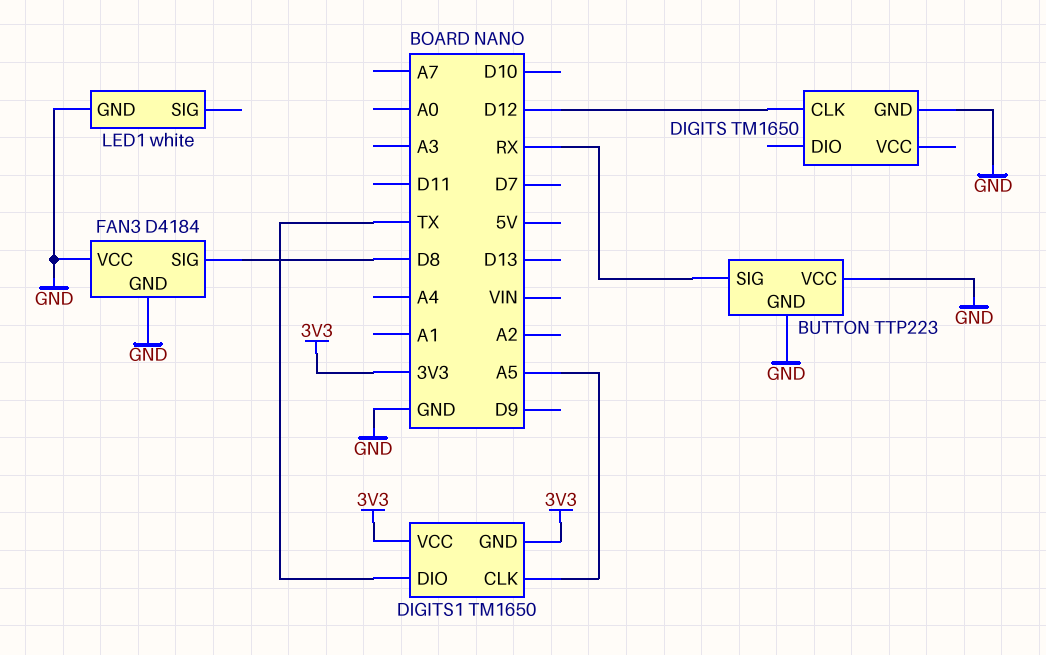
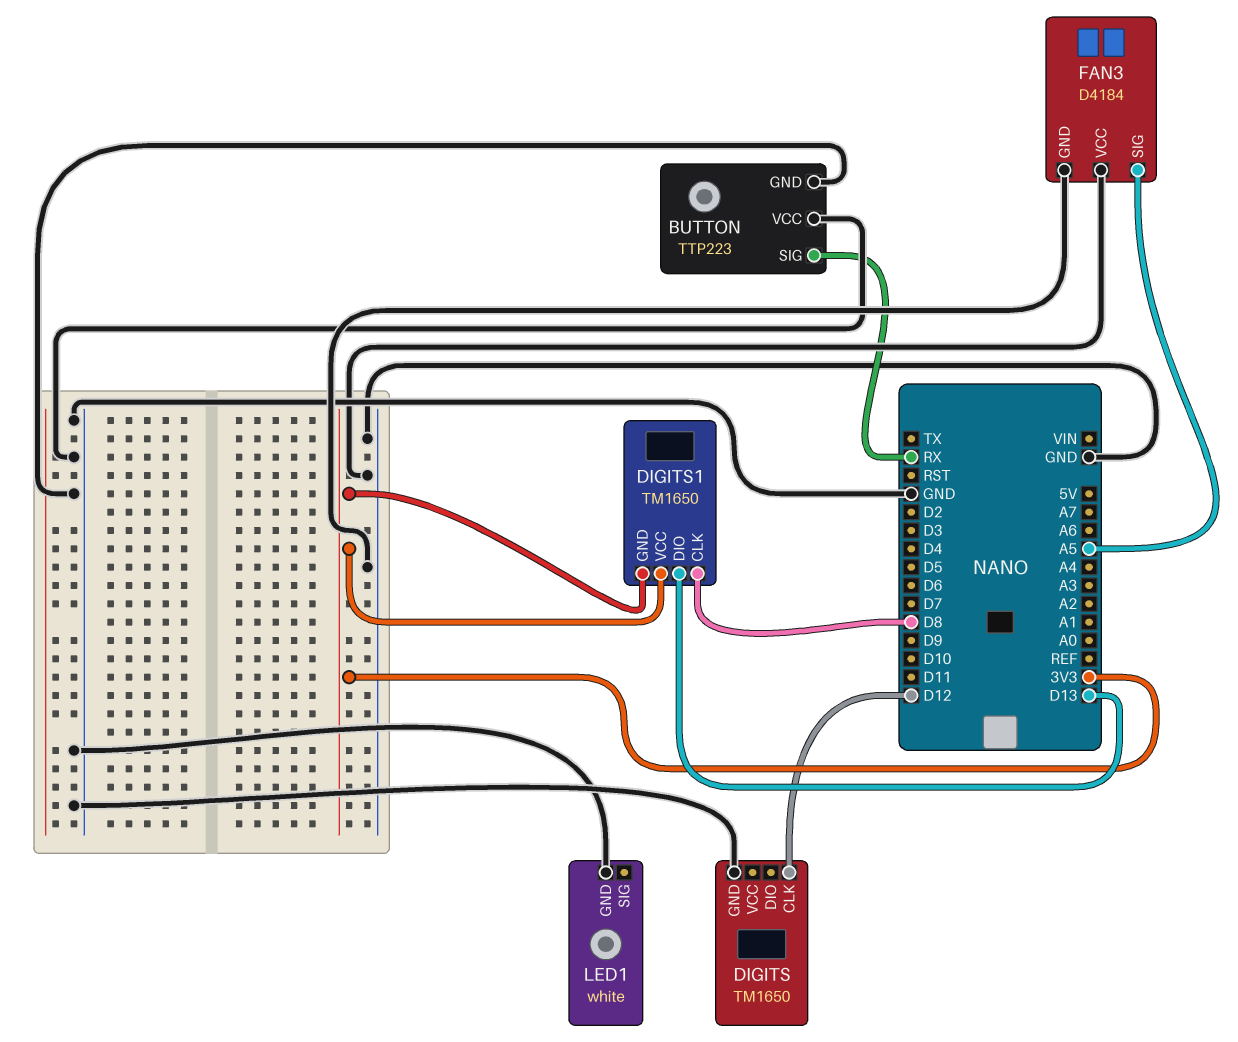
DIGITS1 pin CLK: A5 -> D8
DIGITS1 pin DIO: TX -> D13
FAN3 pin SIG: D8 -> A5

